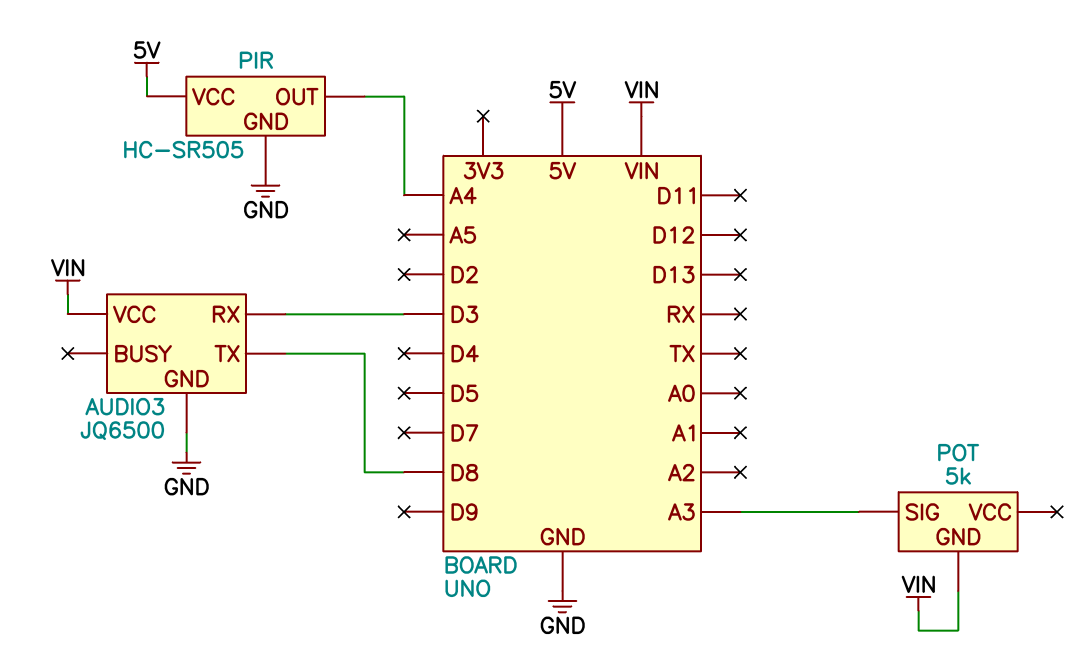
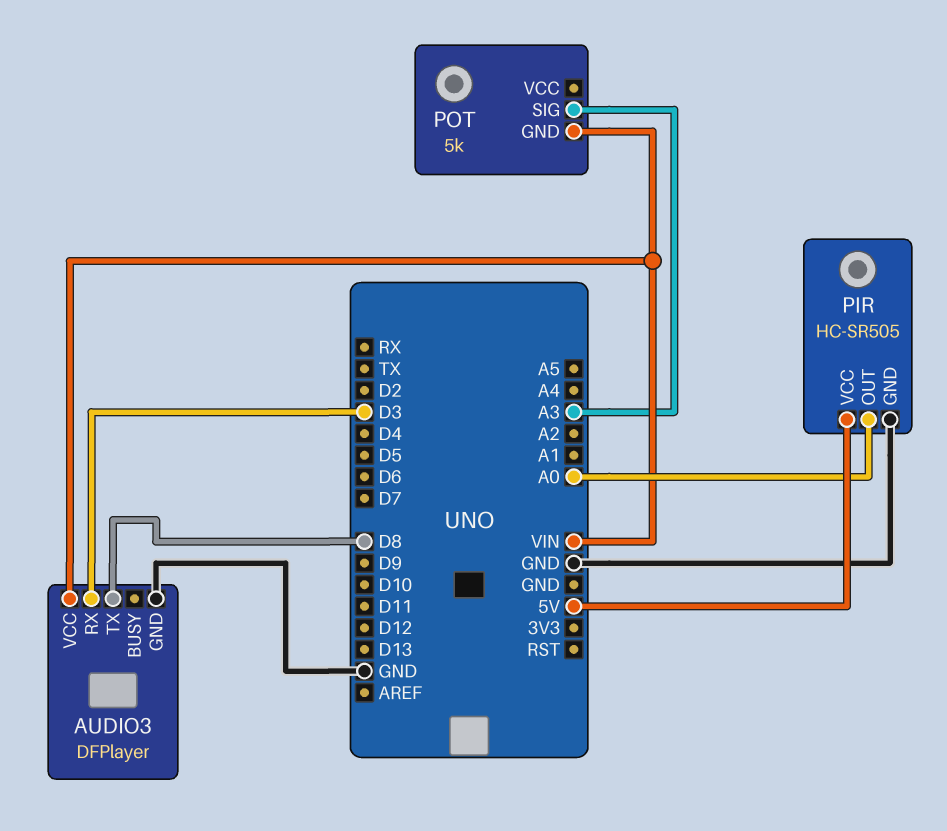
AUDIO3: JQ6500 -> DFPlayer
PIR pin OUT: A4 -> A0

